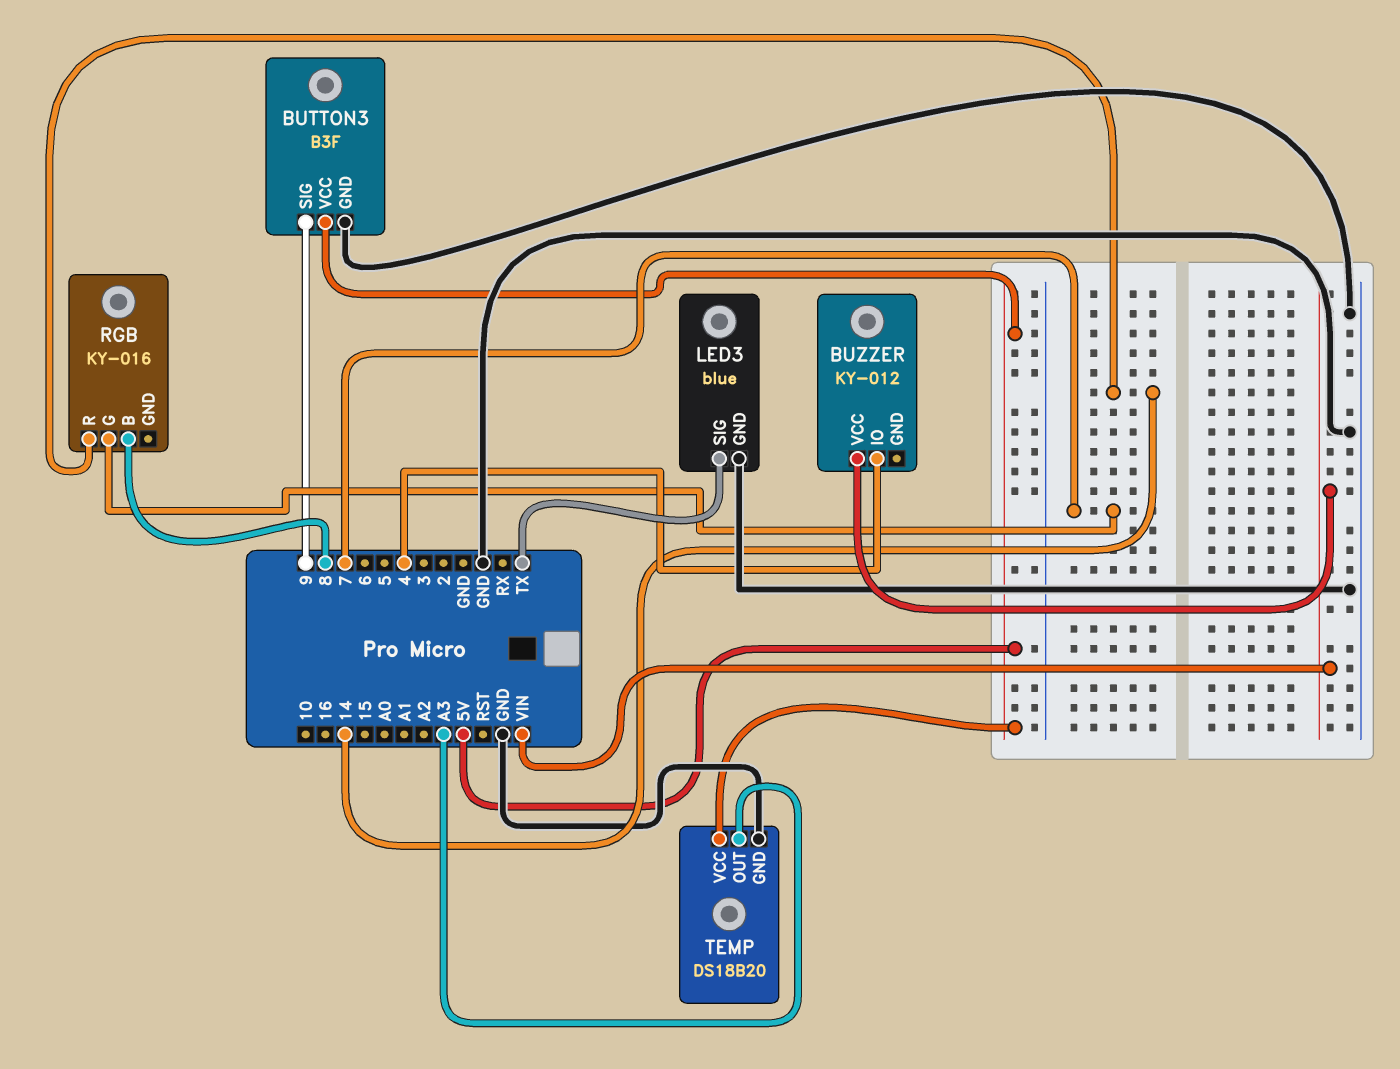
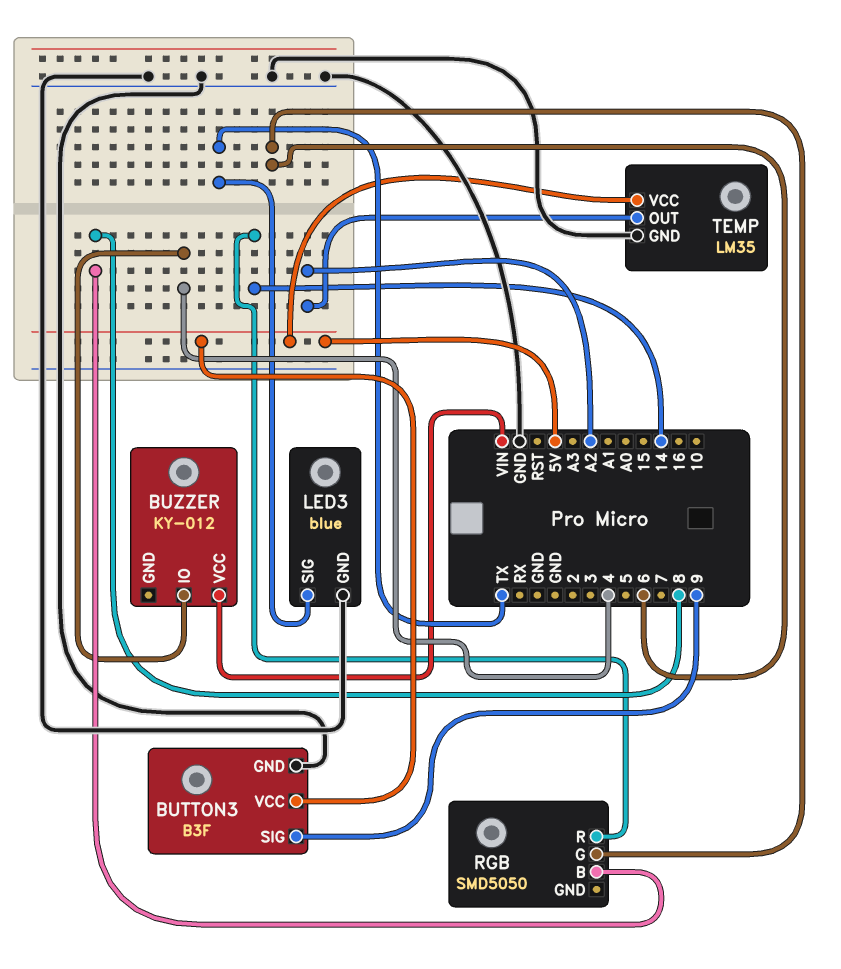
RGB: KY-016 -> SMD5050
RGB pin G: 7 -> 6
TEMP: DS18B20 -> LM35
TEMP pin OUT: A3 -> A2

